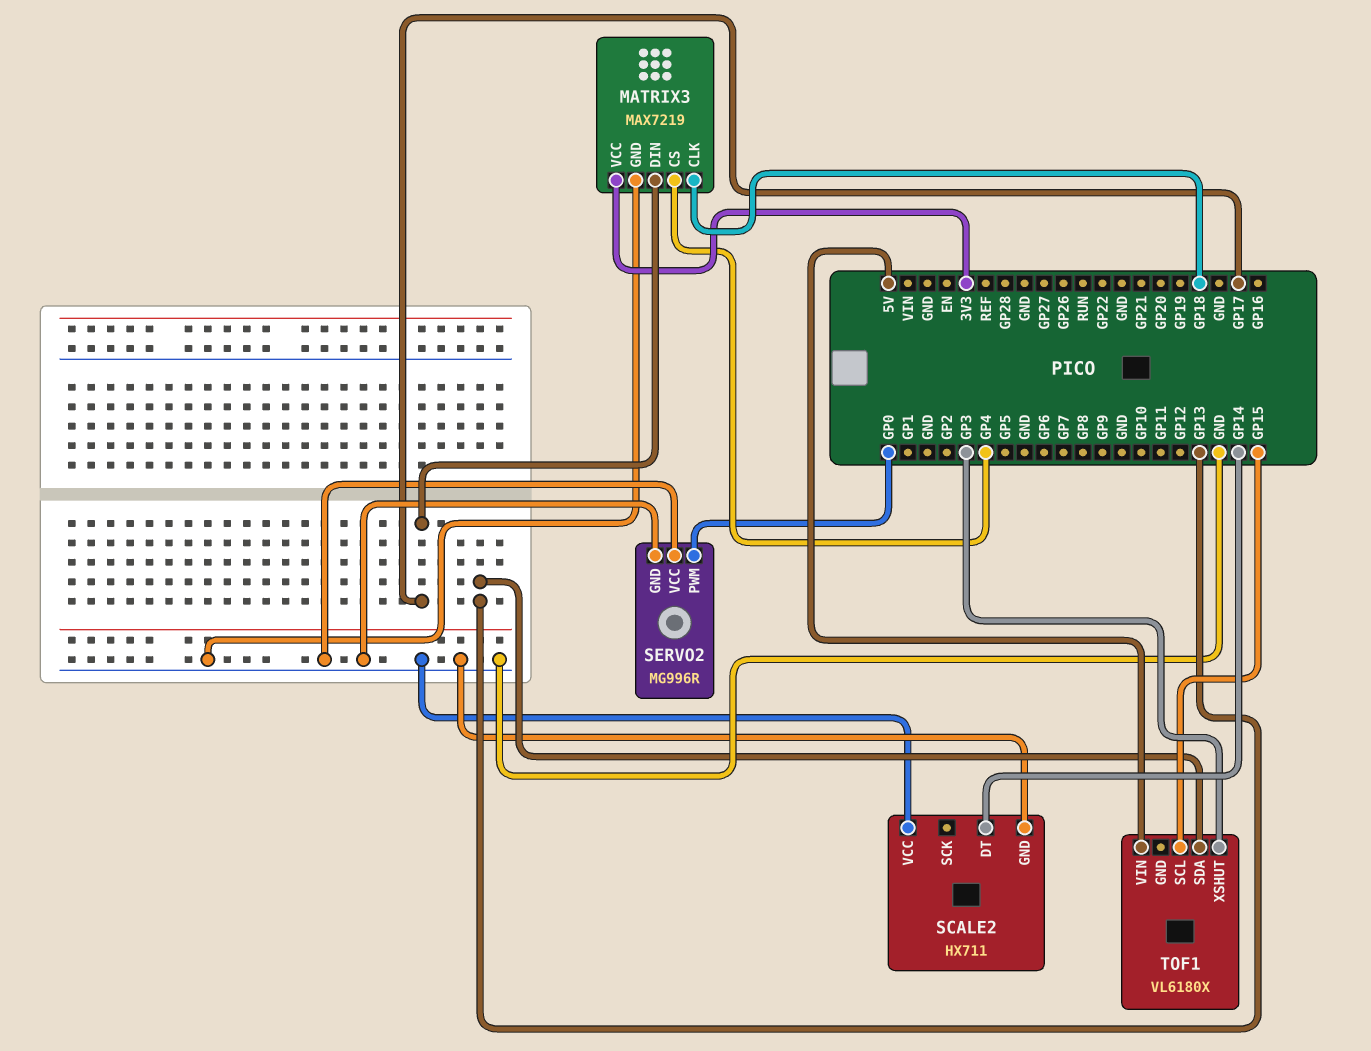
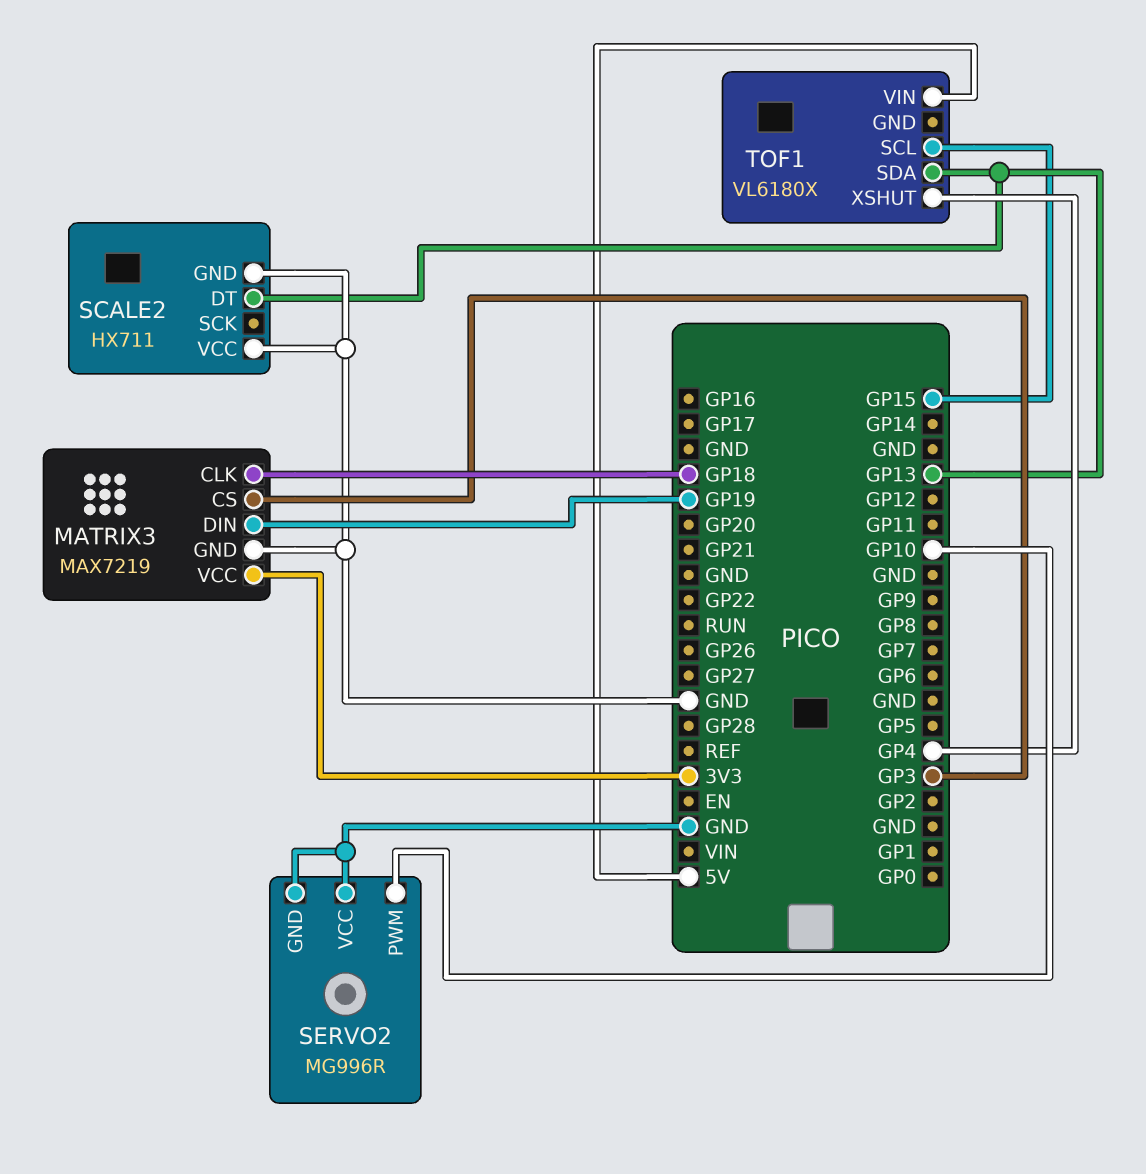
MATRIX3 pin CS: GP4 -> GP3
MATRIX3 pin DIN: GP17 -> GP19
SCALE2 pin DT: GP14 -> GP13
SERVO2 pin PWM: GP0 -> GP10
TOF1 pin XSHUT: GP3 -> GP4

